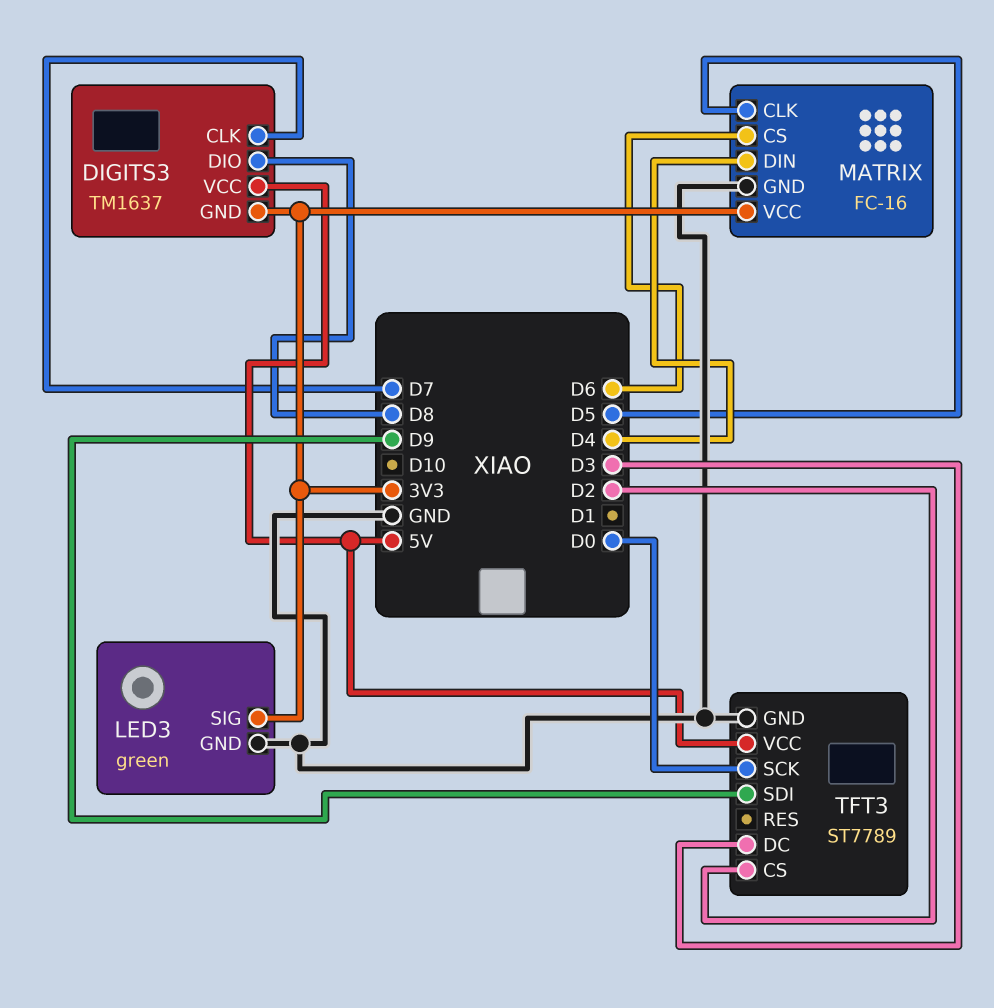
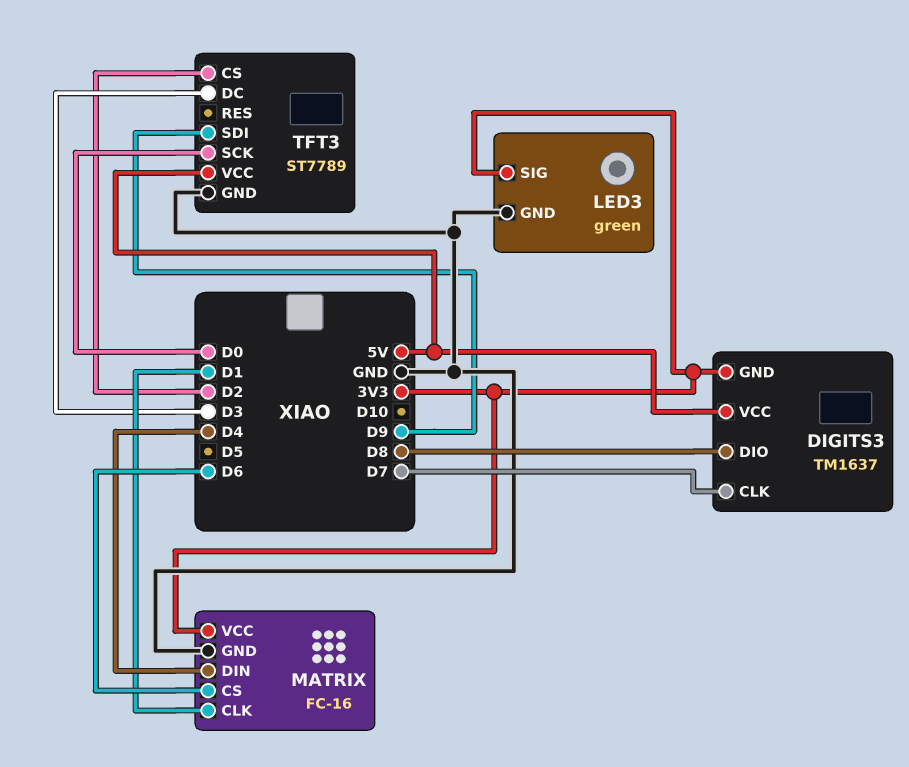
MATRIX pin CLK: D5 -> D1

